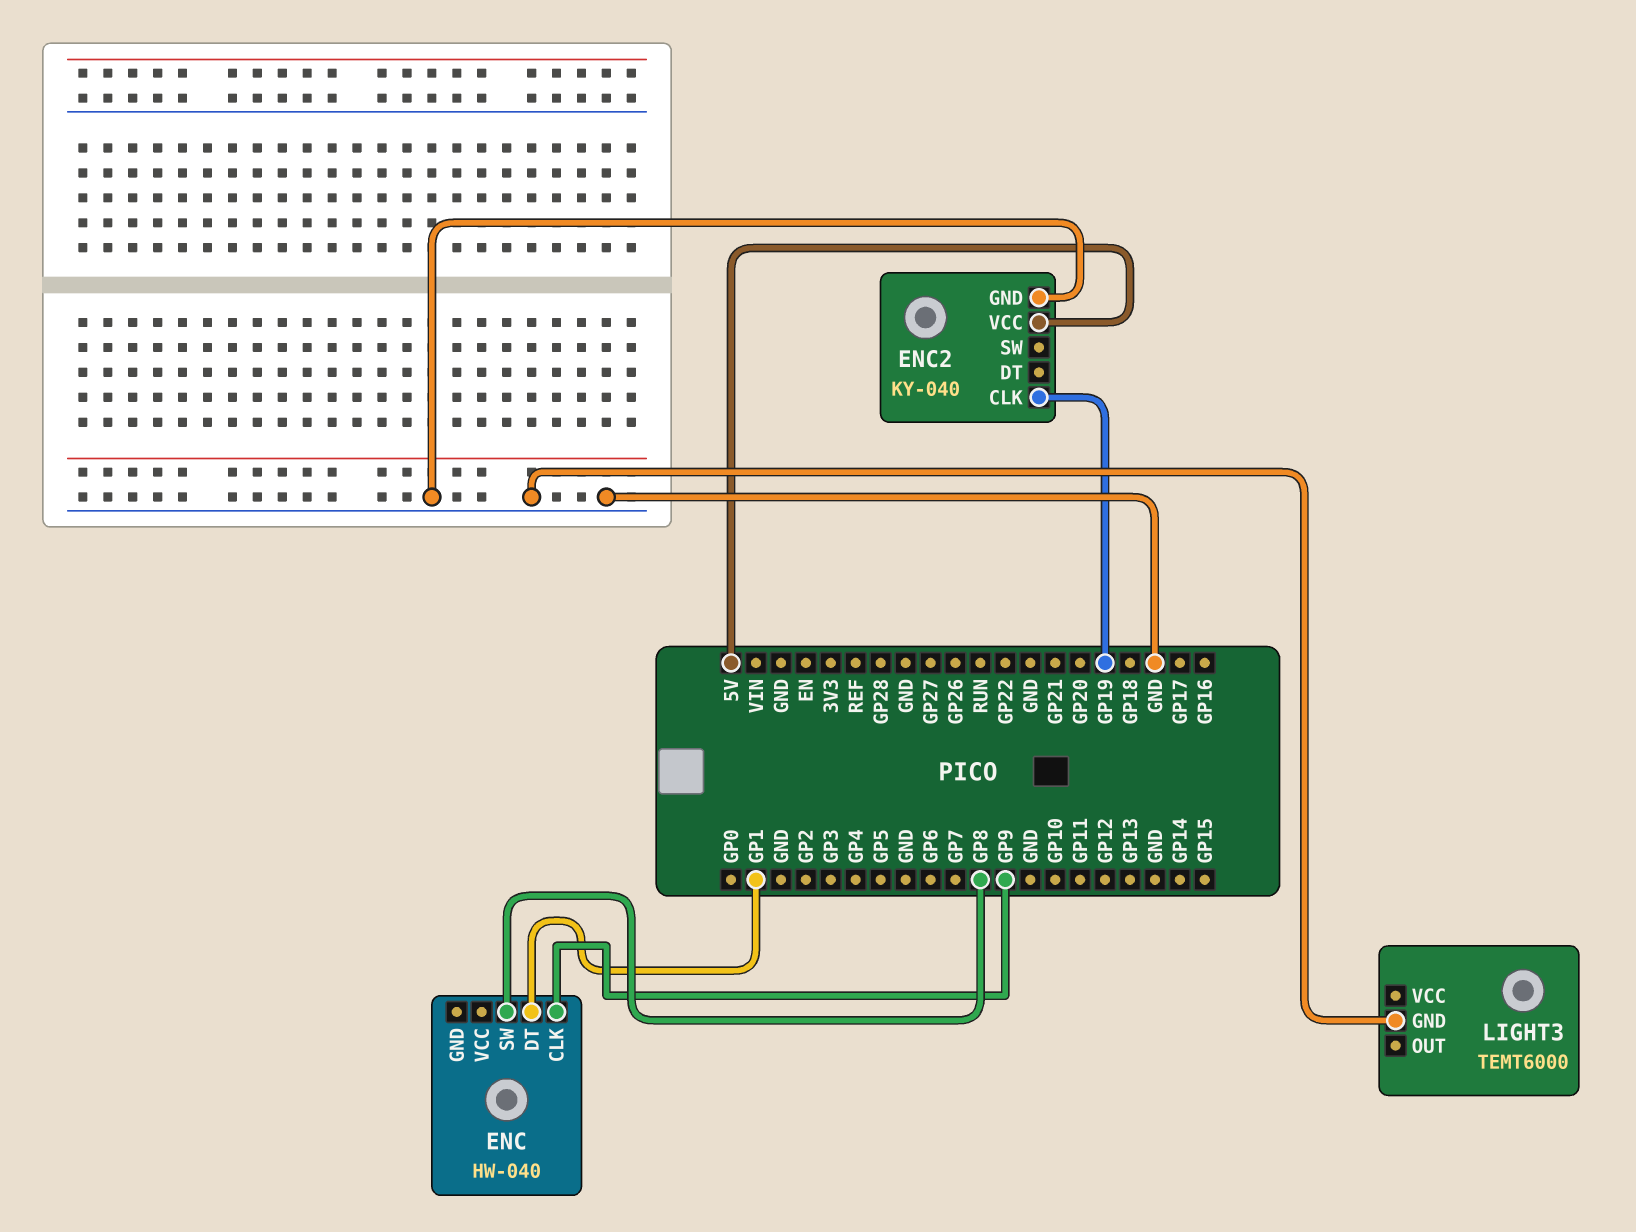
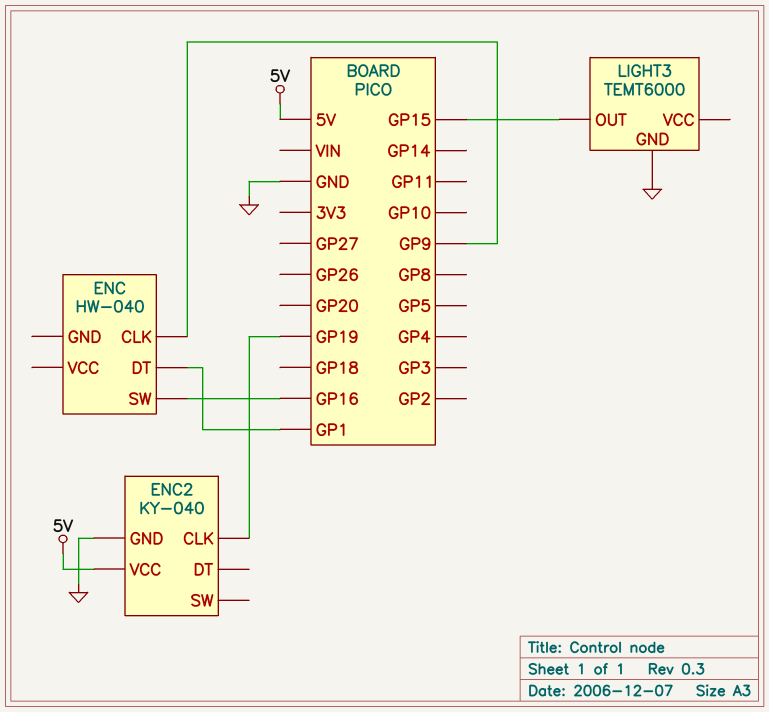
ENC pin SW: GP8 -> GP16
LIGHT3 pin OUT: none -> GP15

